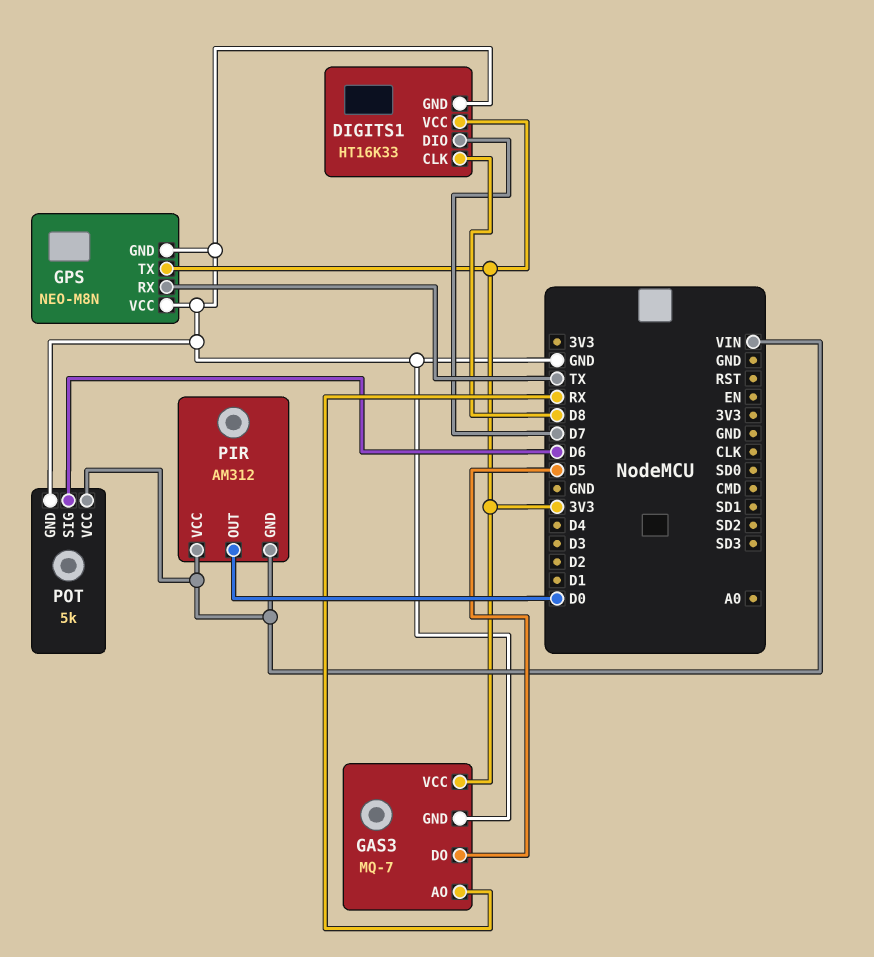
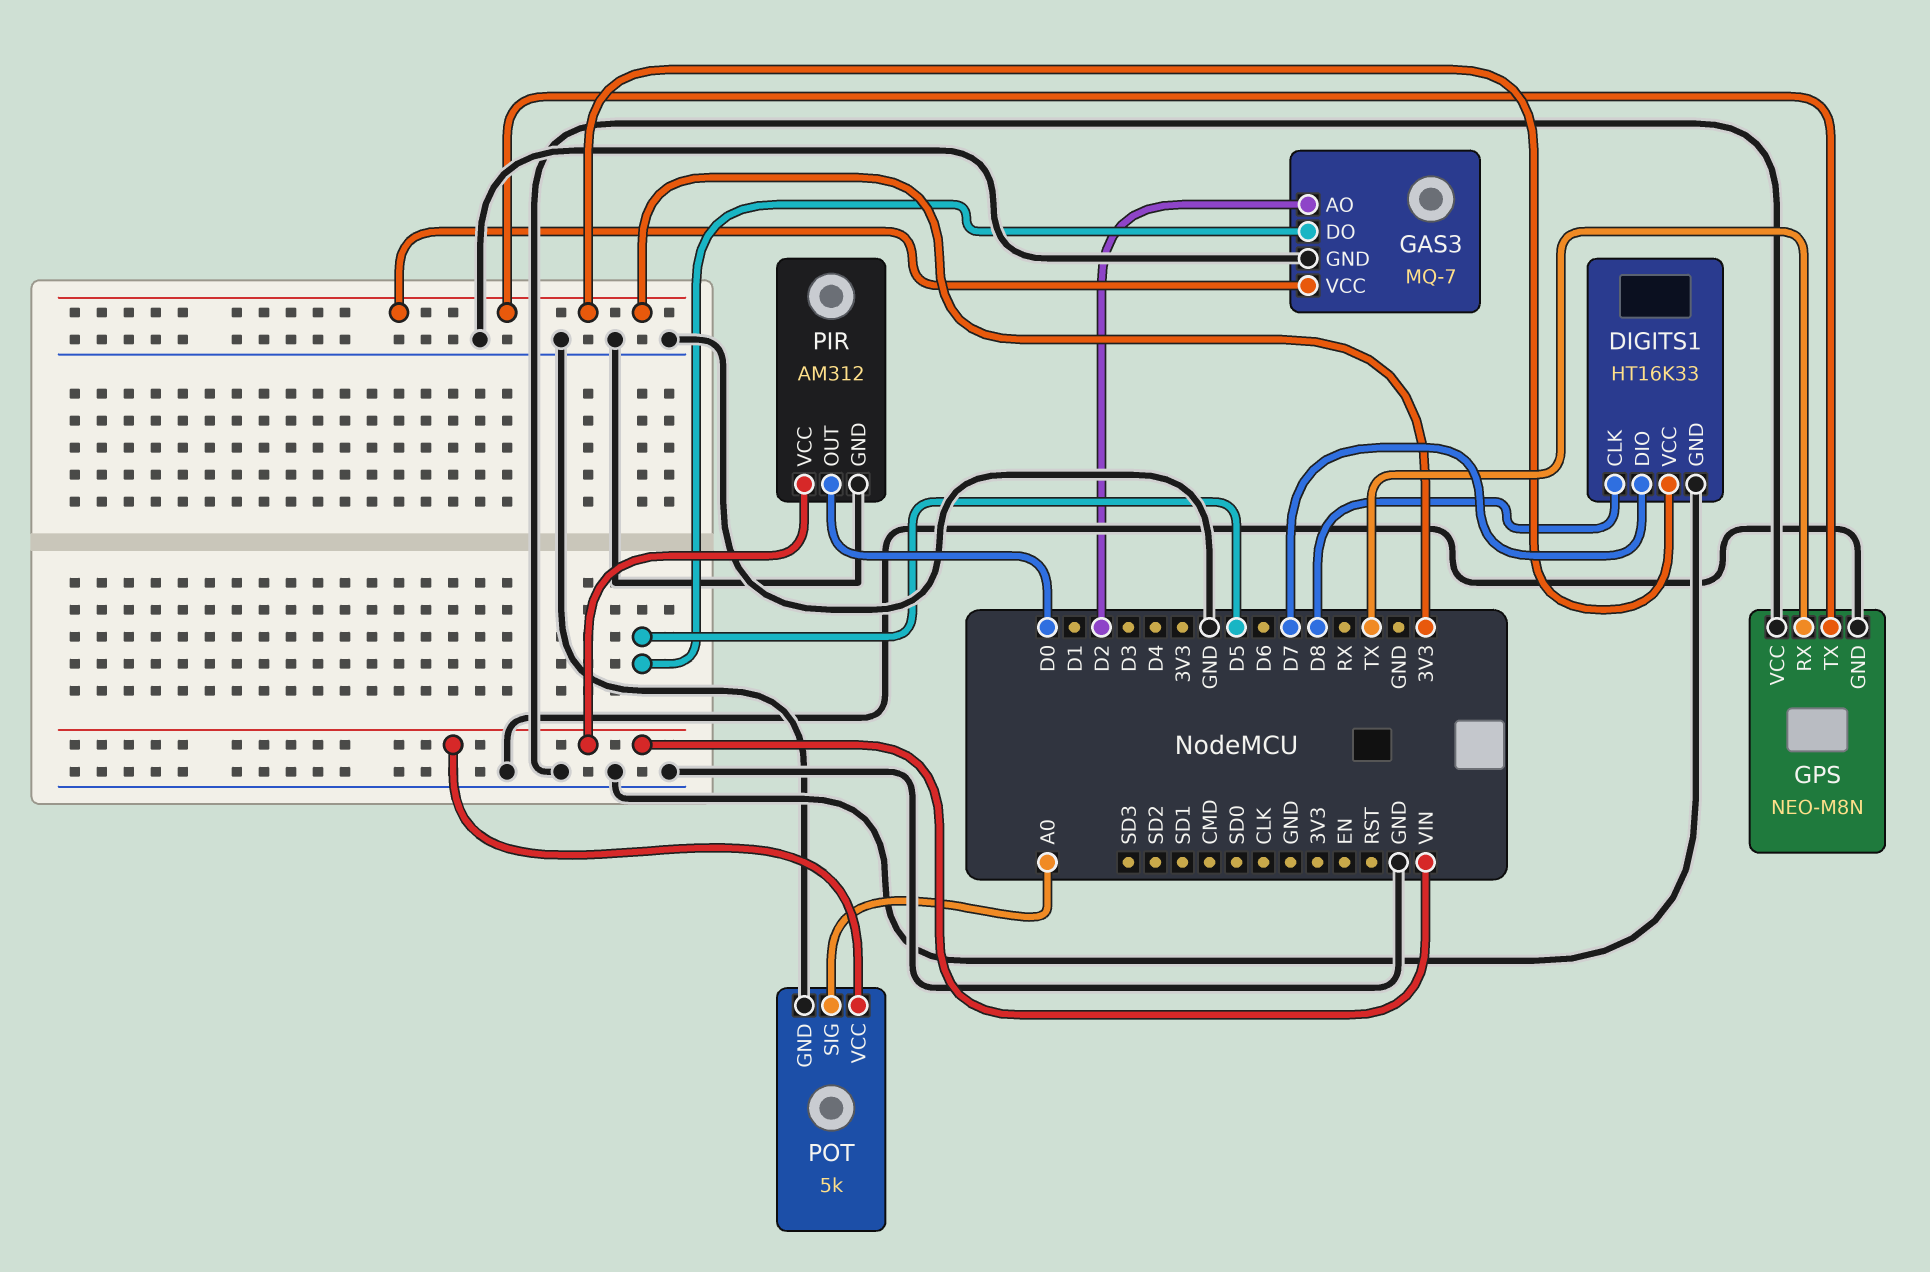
GAS3 pin AO: RX -> D2
PIR pin GND: VIN -> GND
POT pin SIG: D6 -> A0

